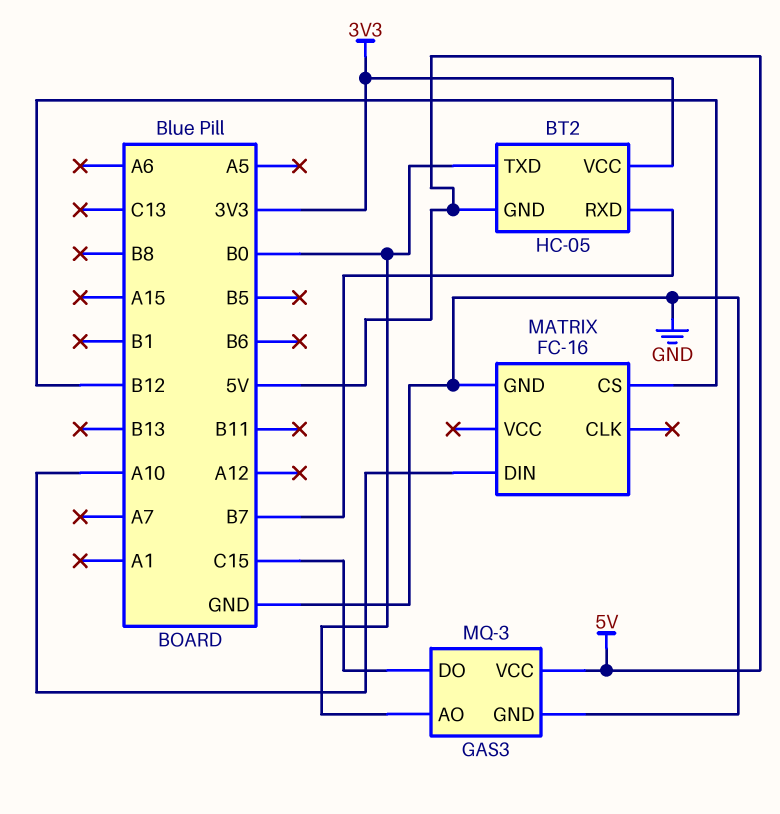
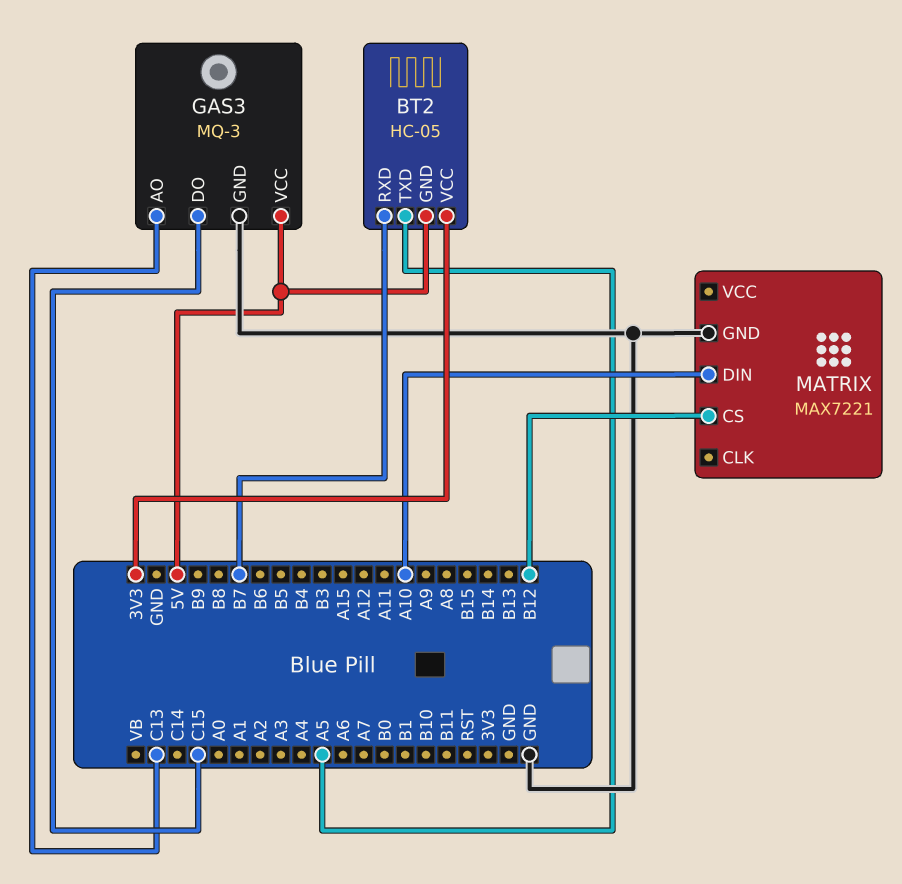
BT2 pin TXD: B0 -> A5
GAS3 pin AO: B0 -> C13
MATRIX: FC-16 -> MAX7221

